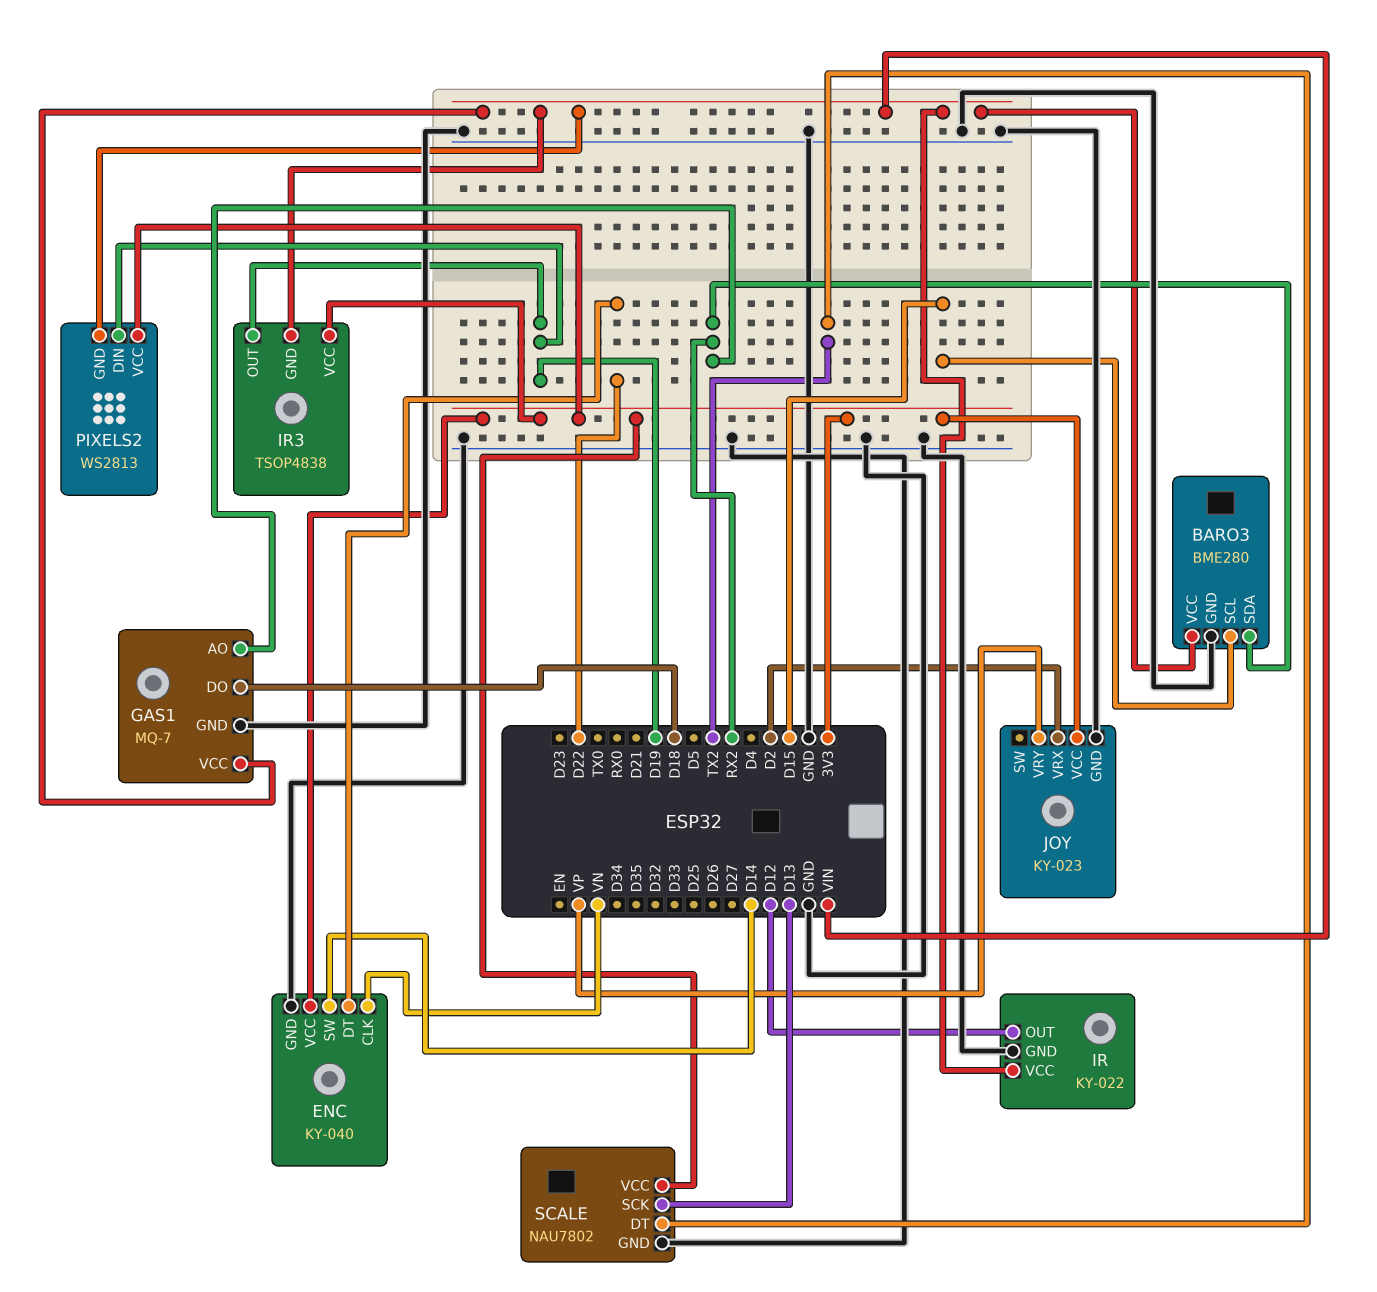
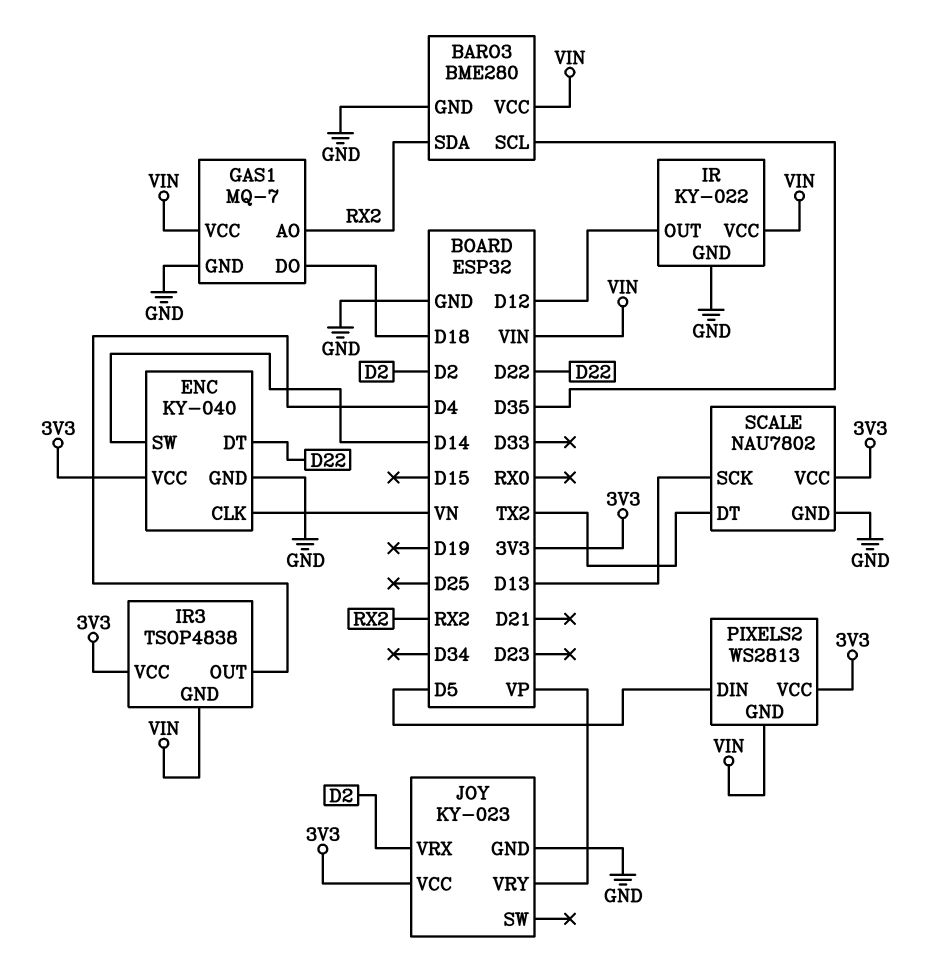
BARO3 pin SCL: D15 -> D35
IR3 pin OUT: D19 -> D4
PIXELS2 pin DIN: D19 -> D5

